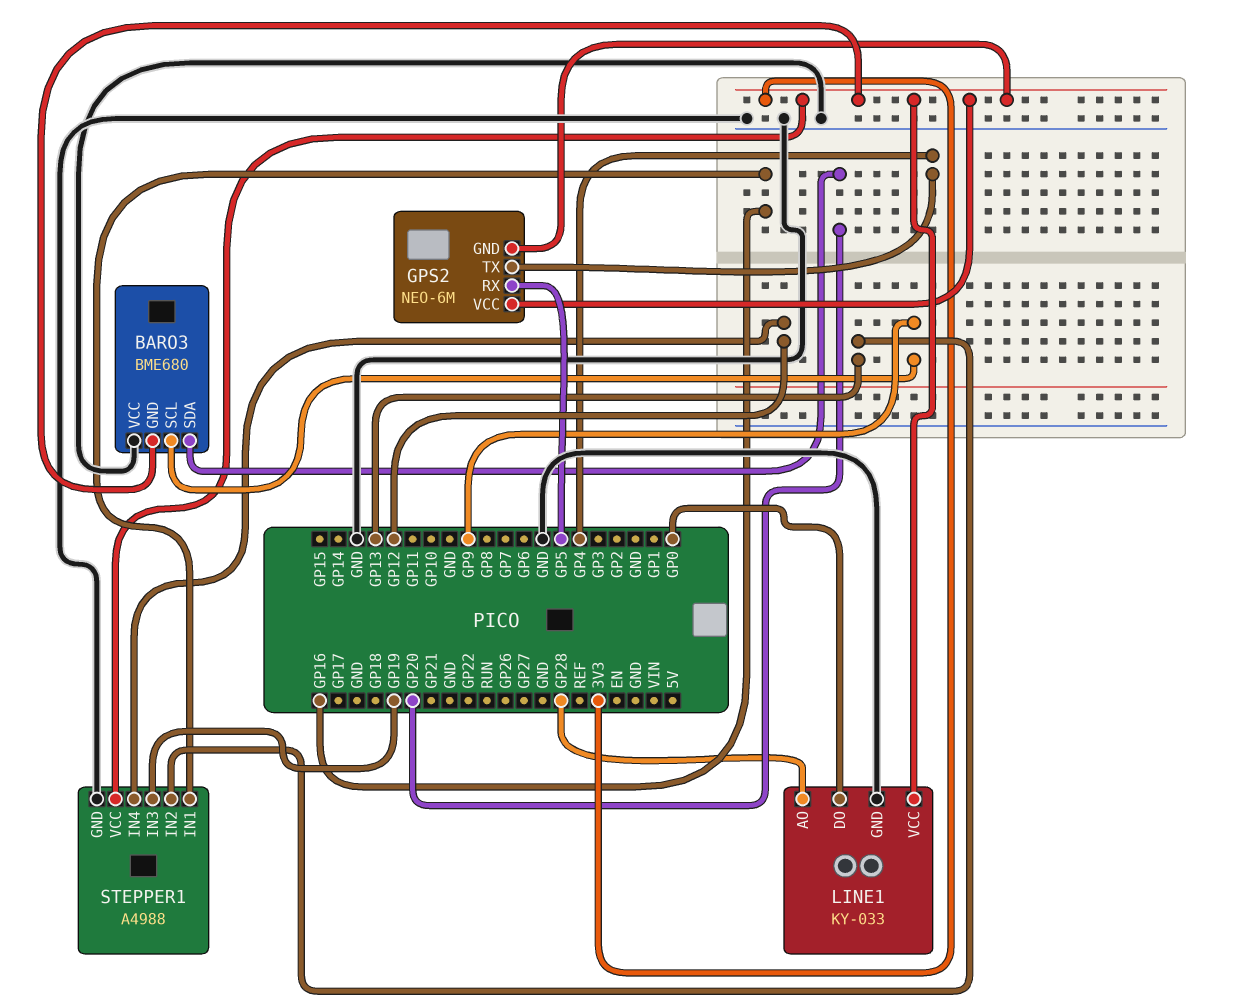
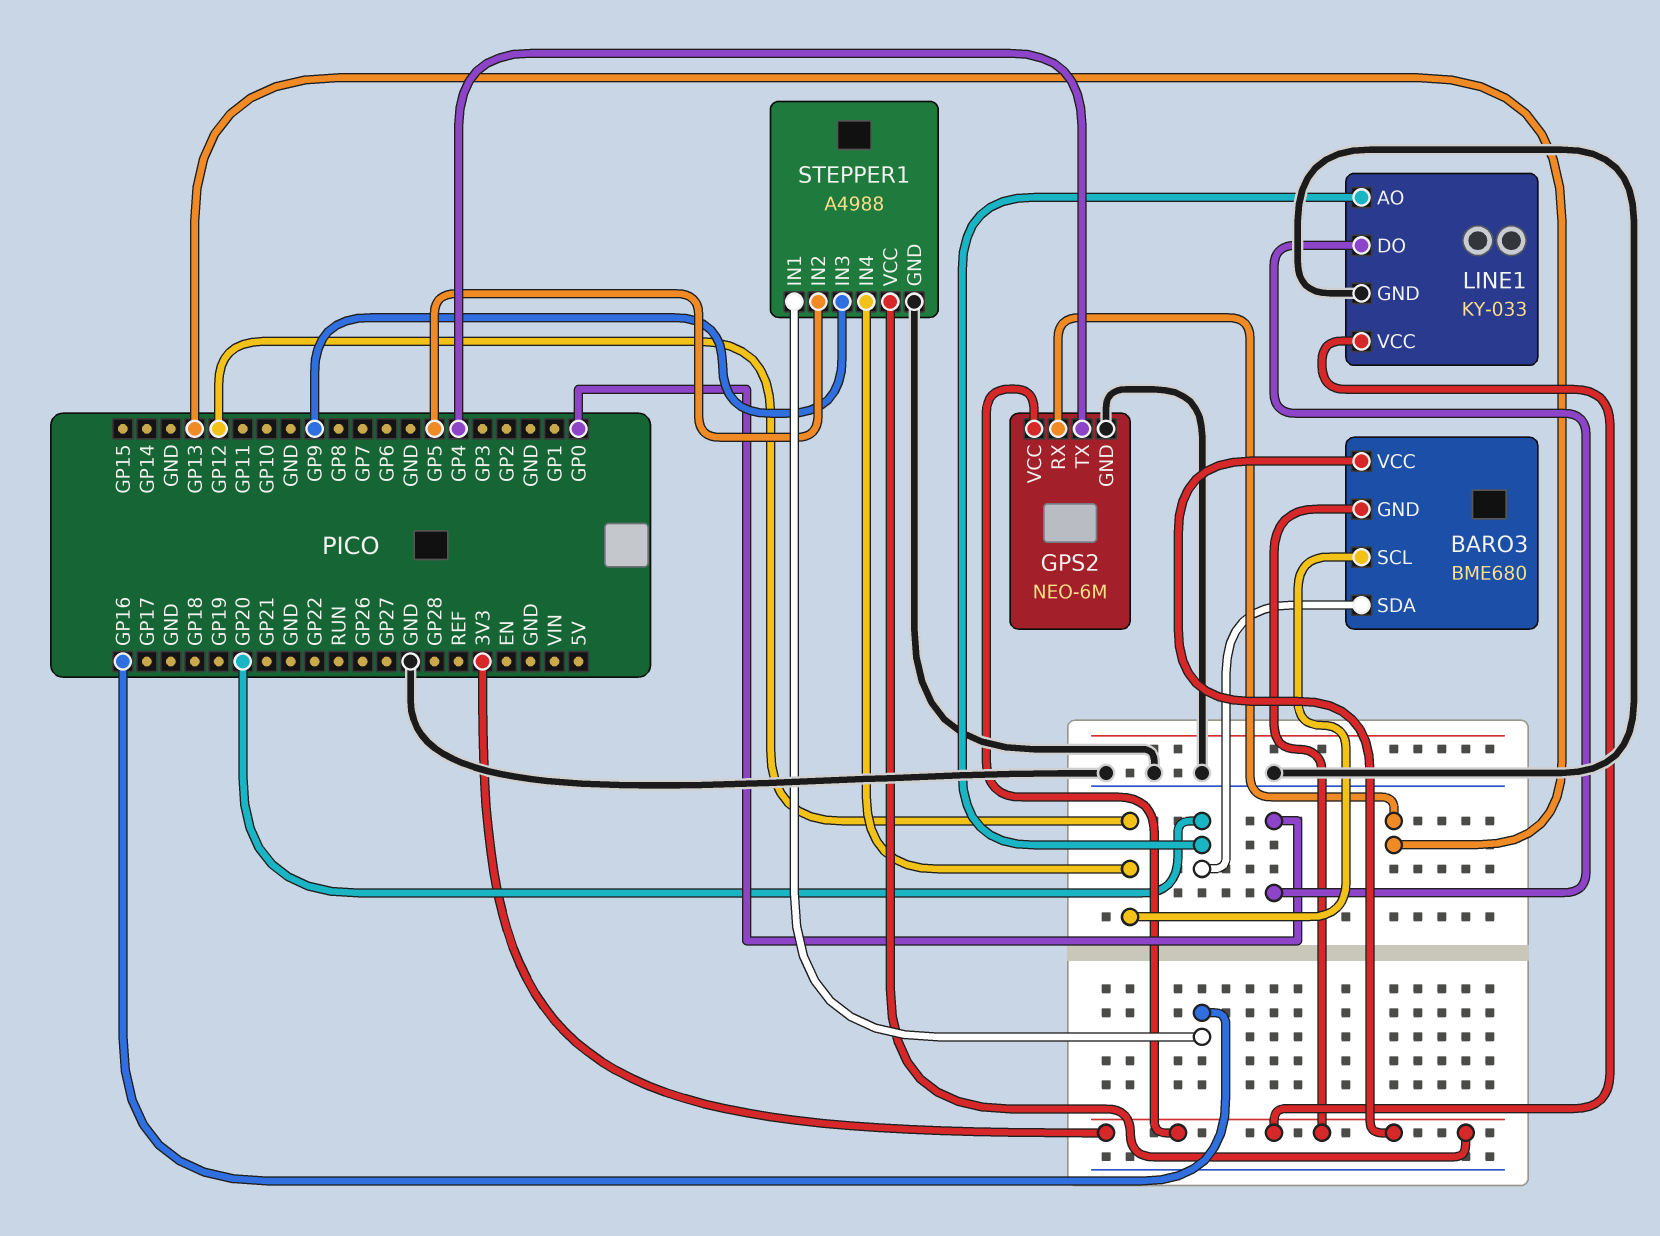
BARO3 pin SCL: GP9 -> GP12
BARO3 pin VCC: GND -> 3V3
GPS2 pin GND: 3V3 -> GND
GPS2 pin RX: GP5 -> GP13
LINE1 pin AO: GP28 -> GP20
STEPPER1 pin IN2: GP13 -> GP5
STEPPER1 pin IN3: GP19 -> GP9

